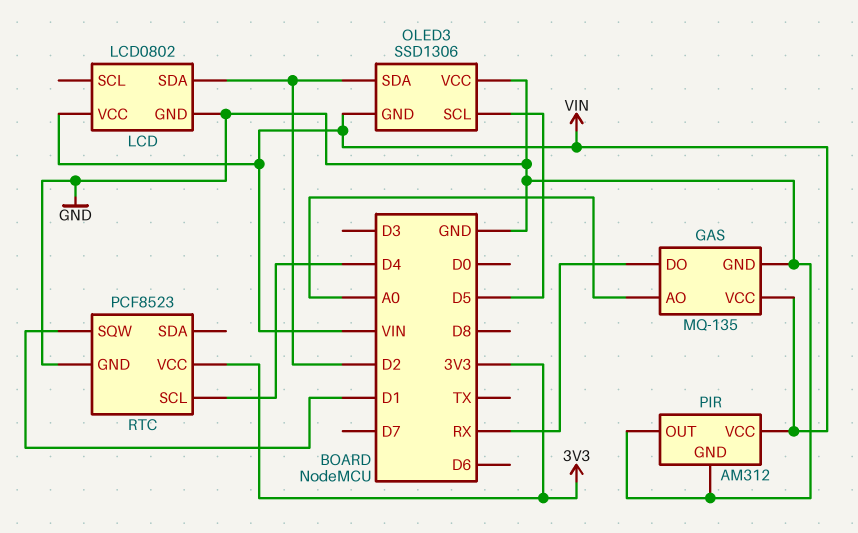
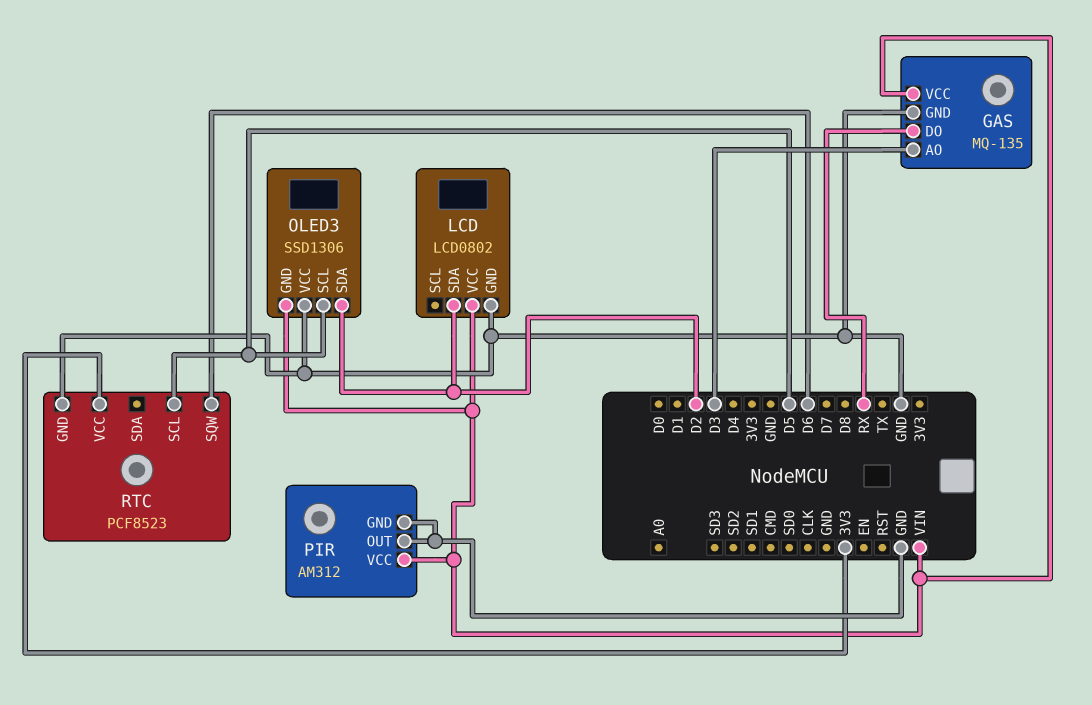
GAS pin AO: A0 -> D3
RTC pin SCL: D4 -> D5
RTC pin SQW: D1 -> D6

